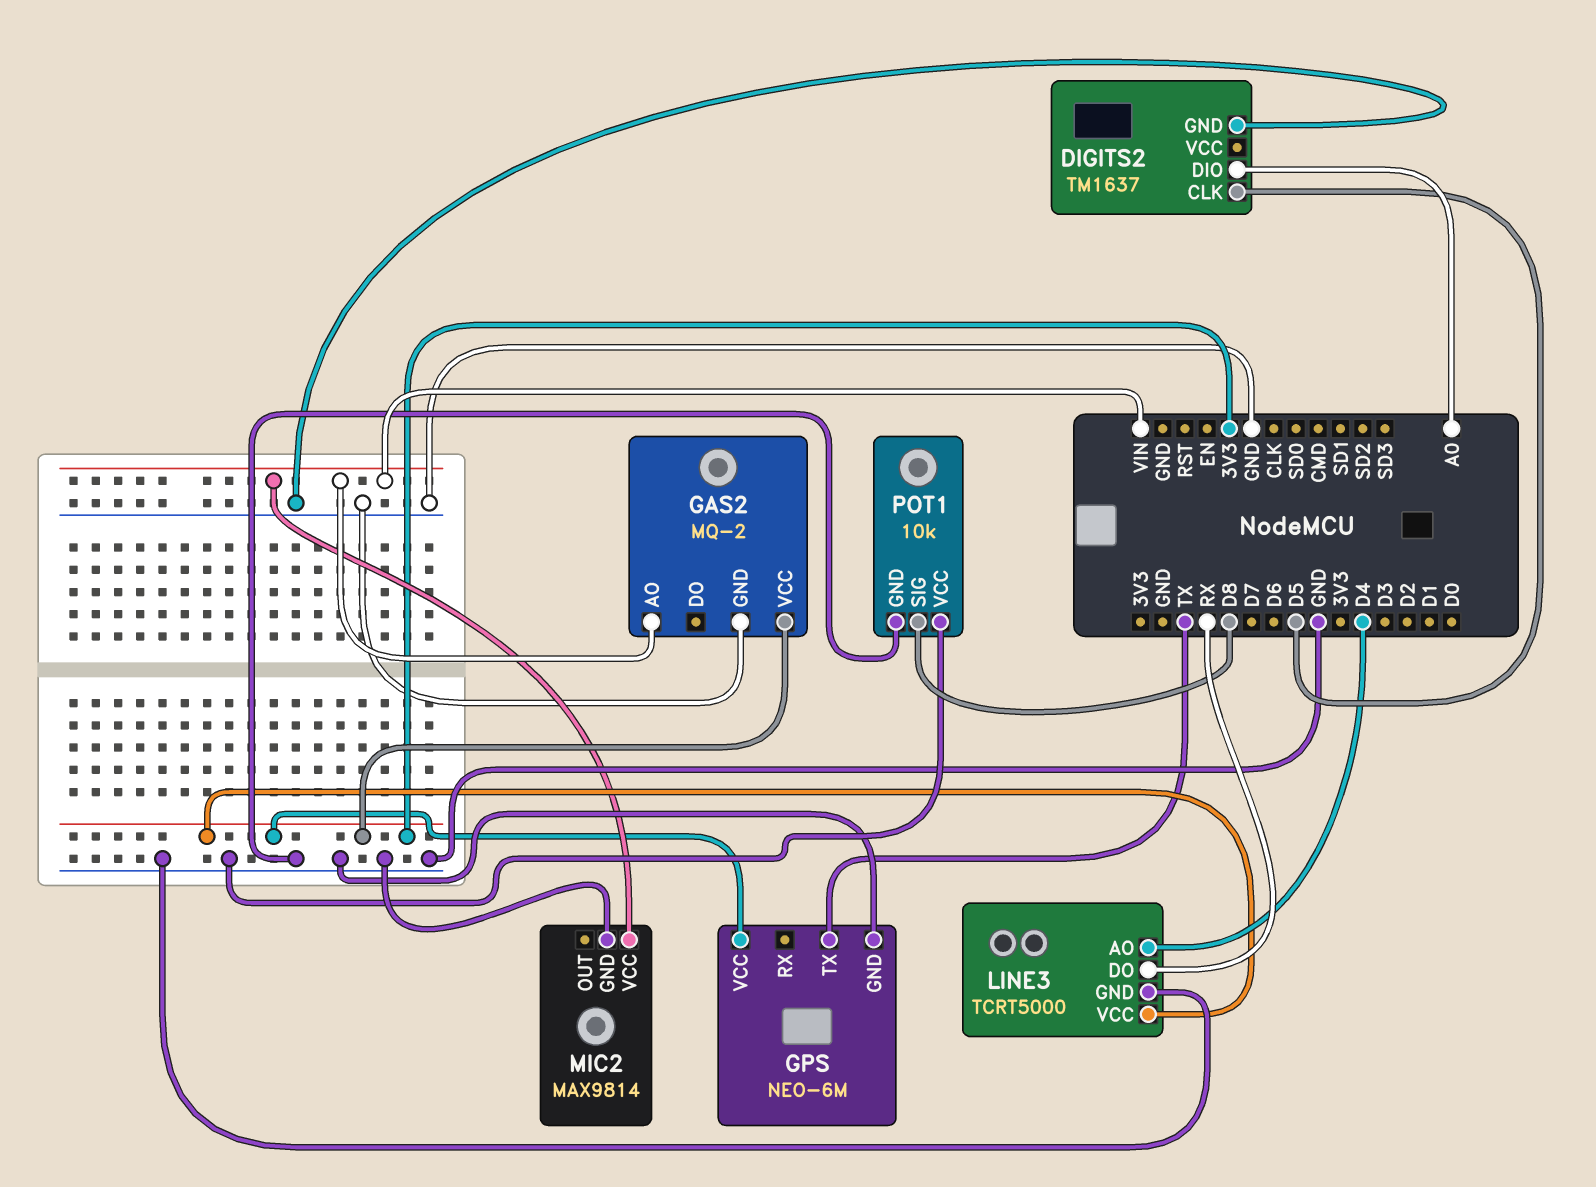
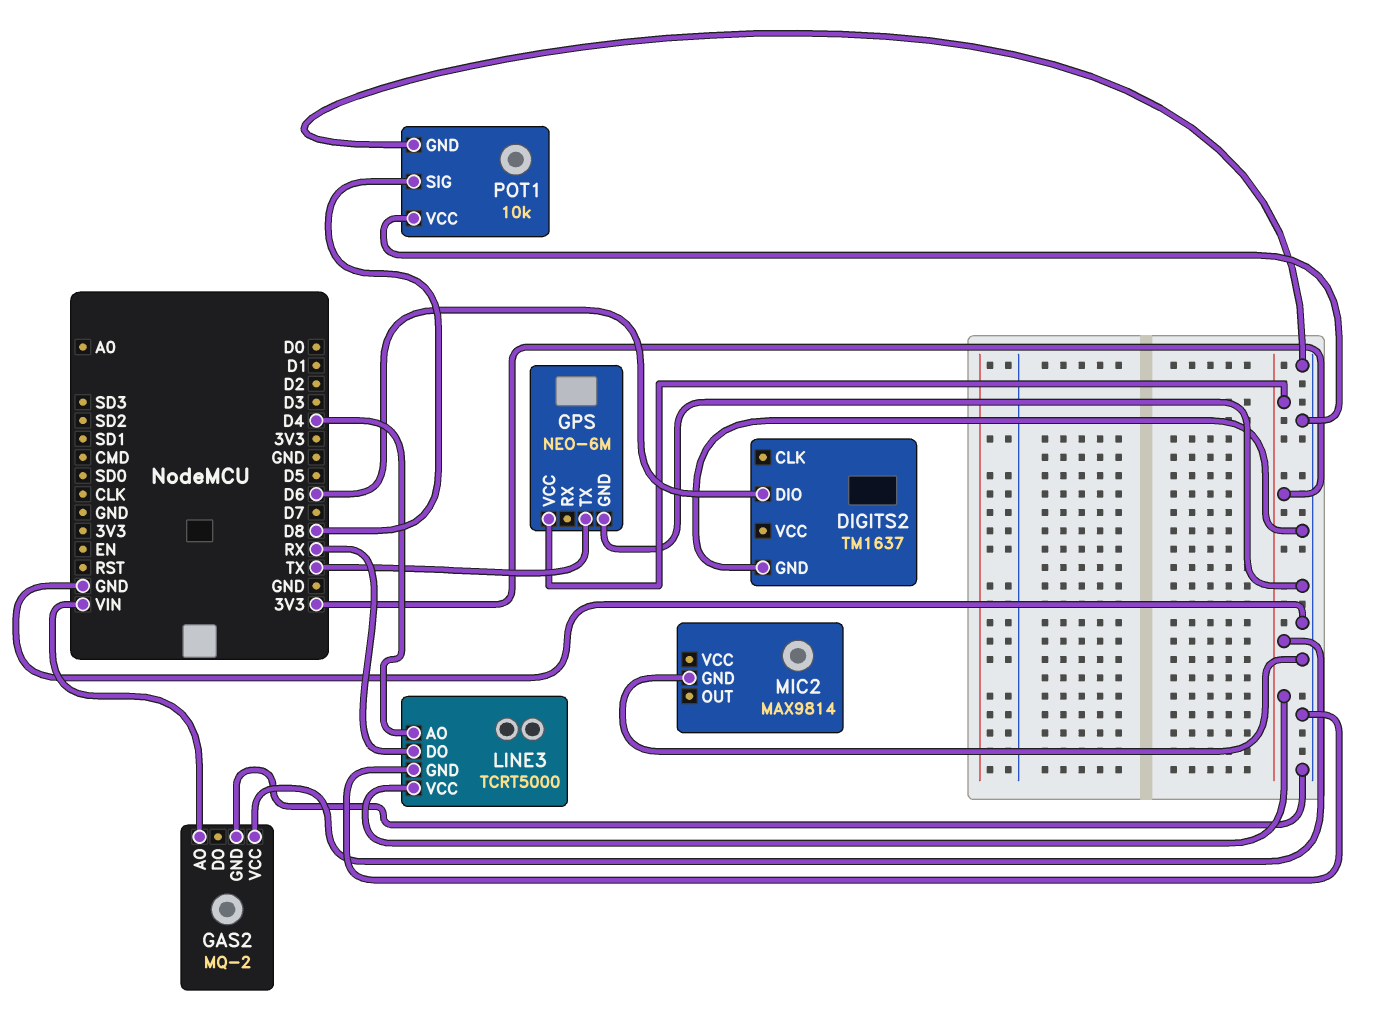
DIGITS2 pin CLK: D5 -> none
DIGITS2 pin DIO: A0 -> D6
MIC2 pin VCC: VIN -> none

